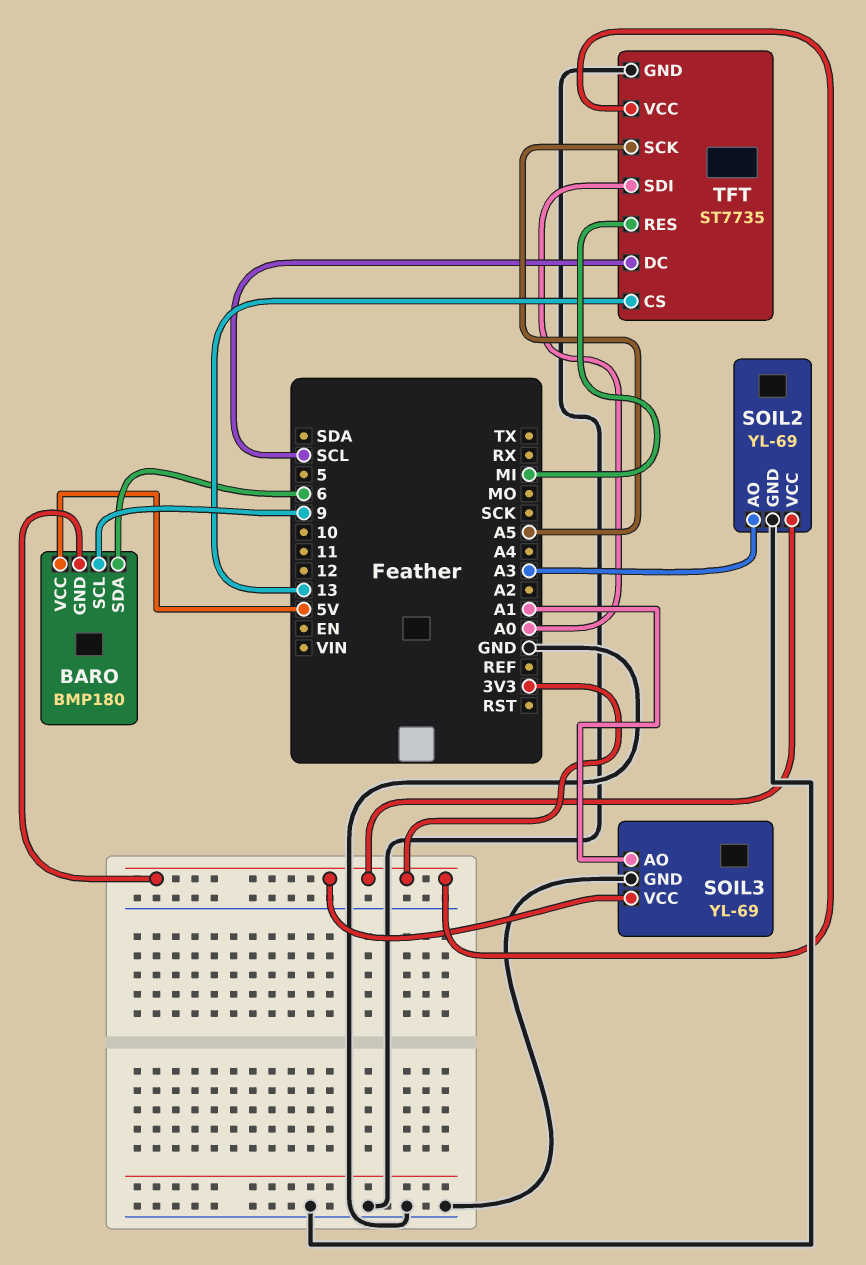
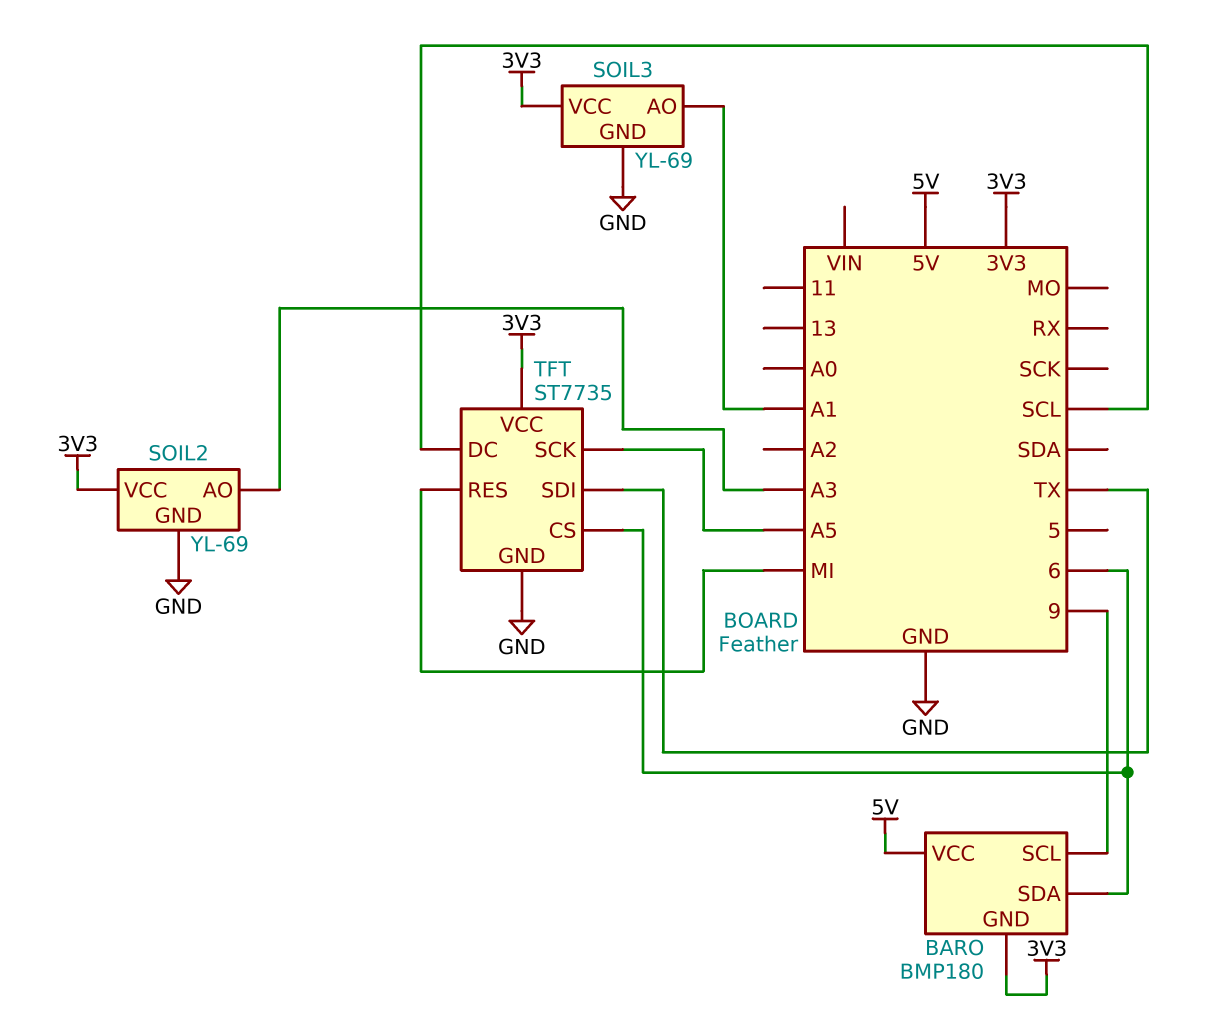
TFT pin CS: 13 -> 6
TFT pin SDI: A0 -> TX

